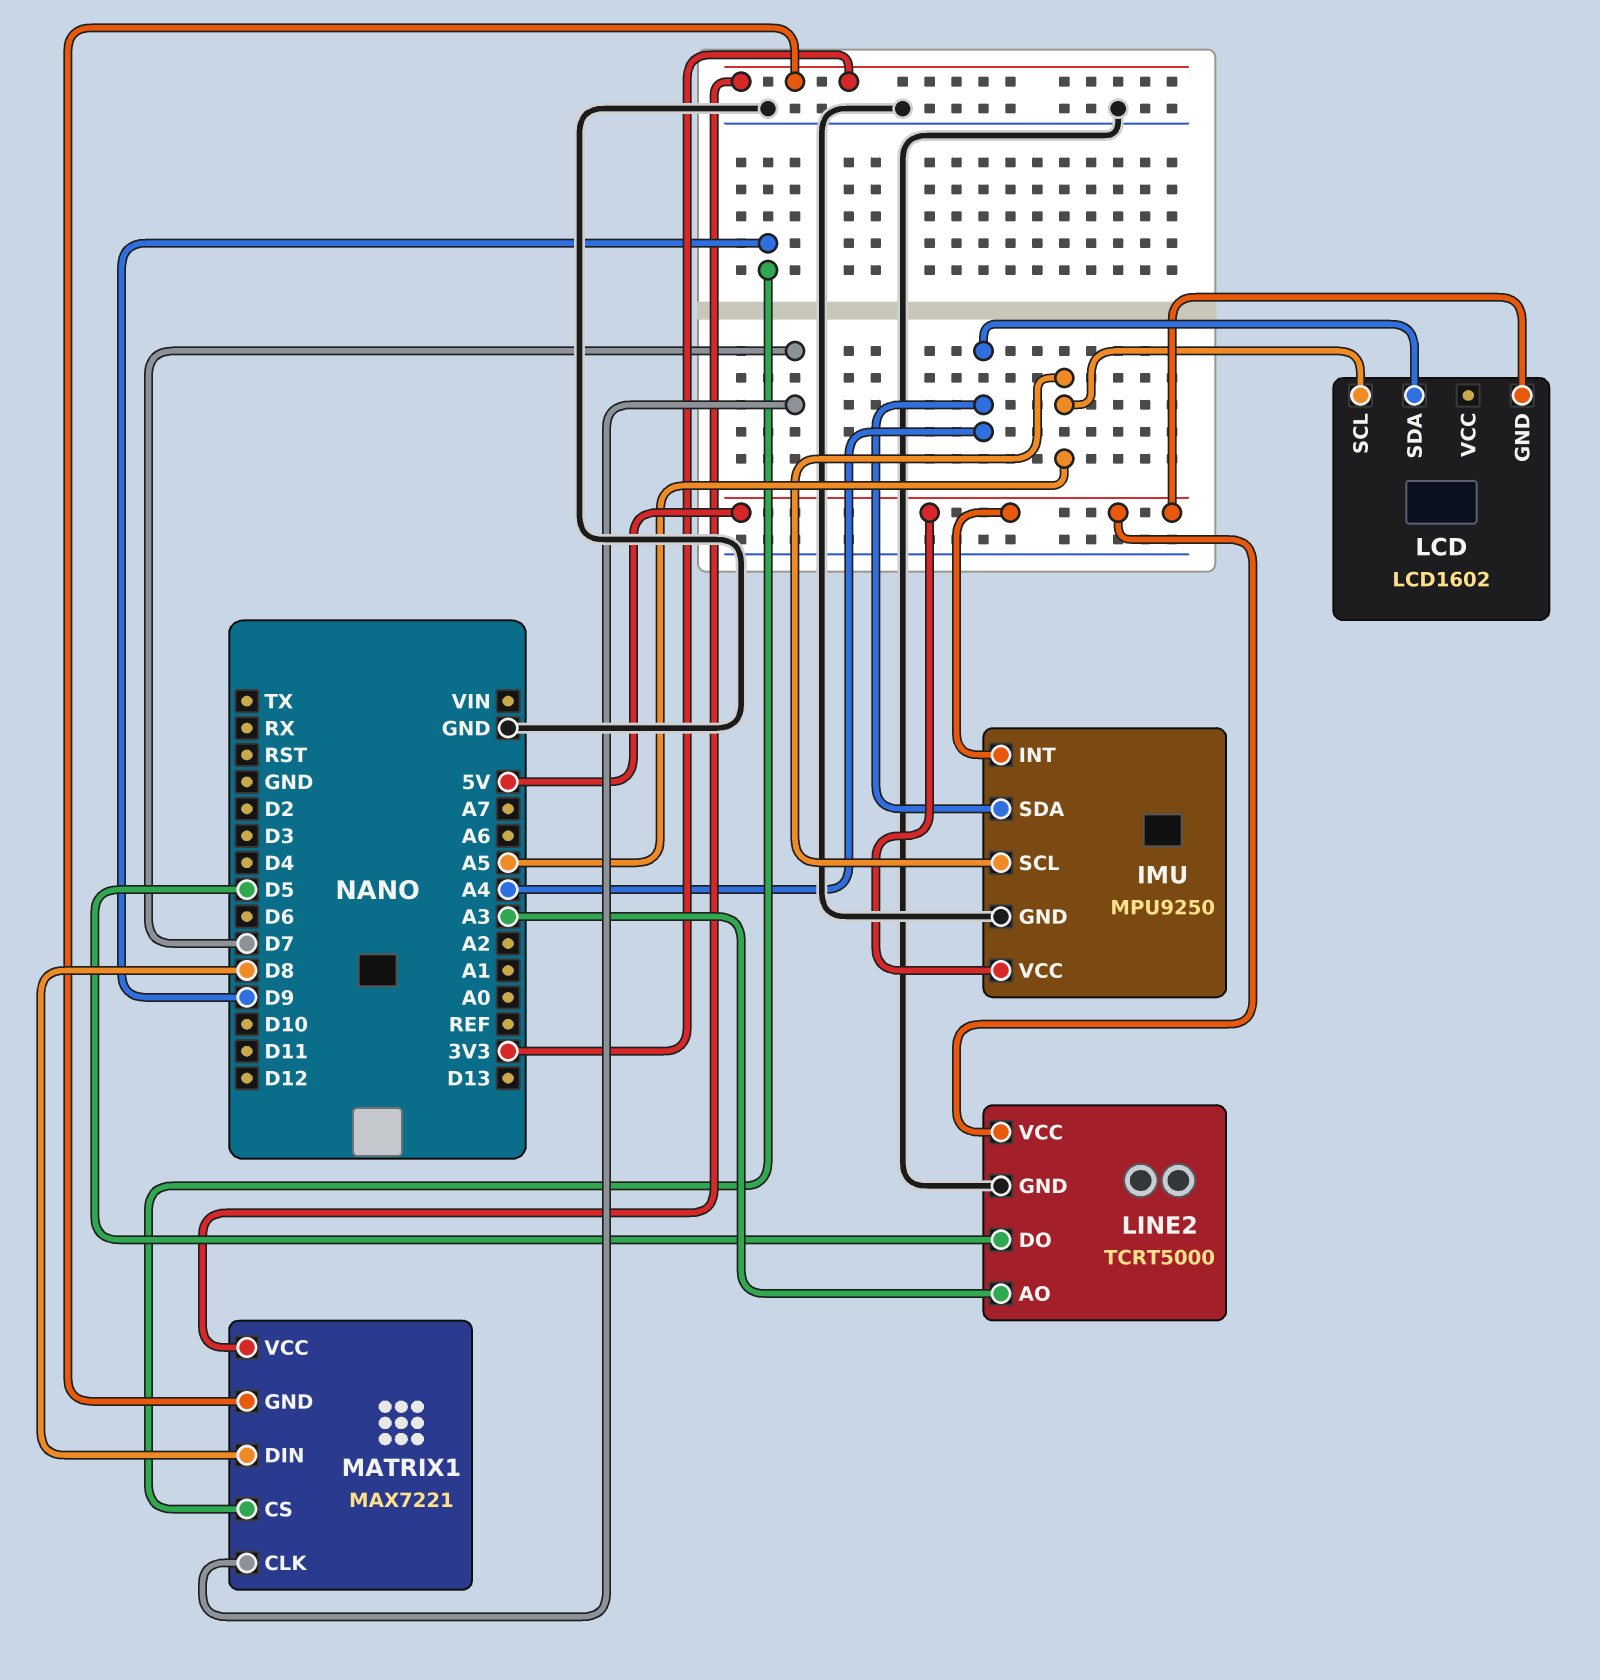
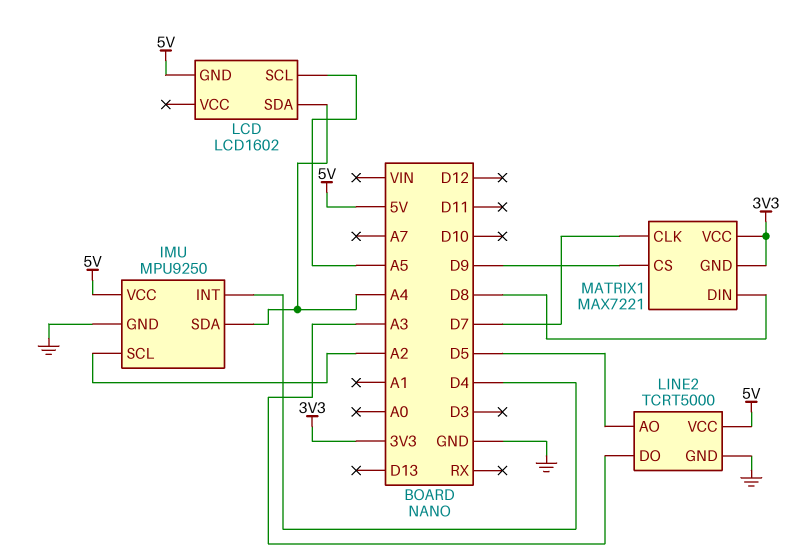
IMU pin INT: 5V -> D4
IMU pin SCL: A5 -> A2
LINE2 pin AO: A3 -> D5
LINE2 pin DO: D5 -> A3

